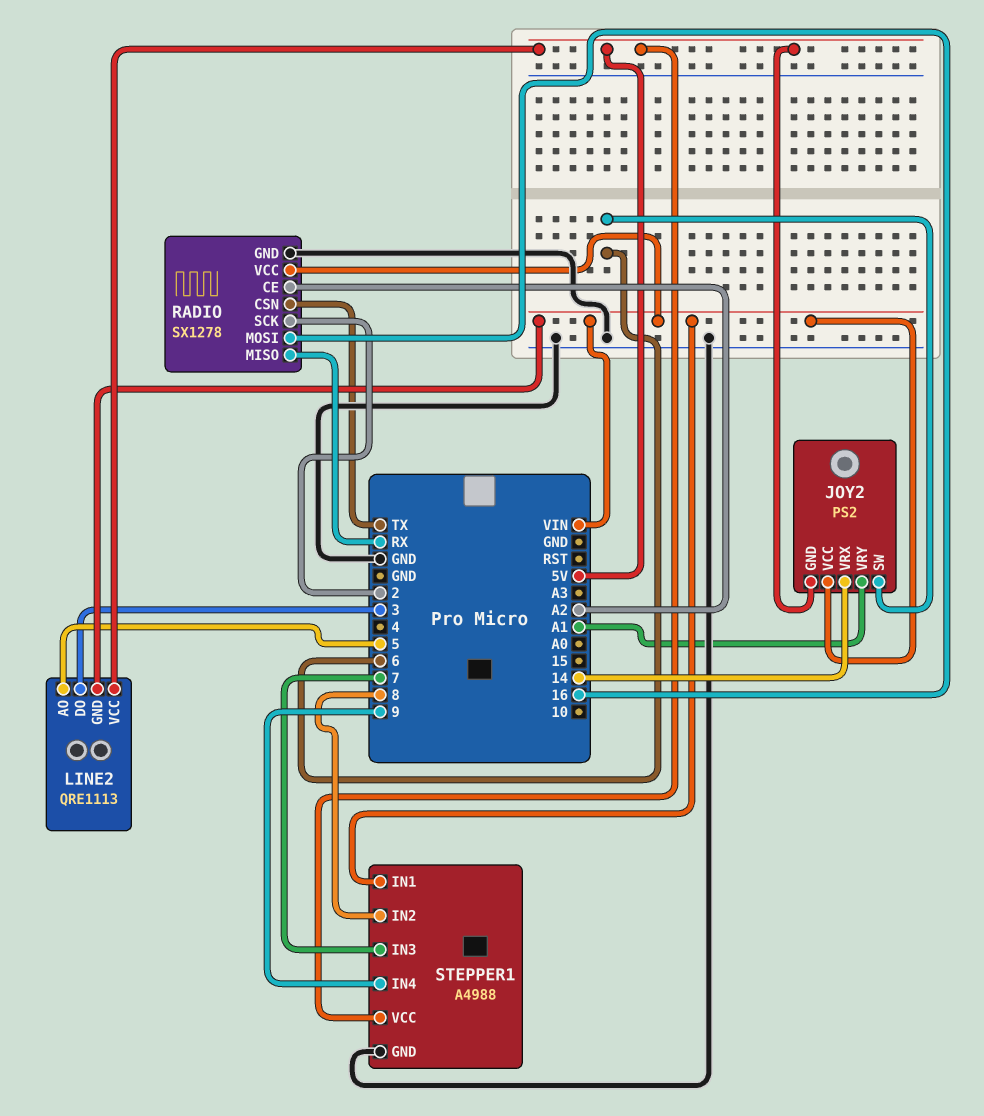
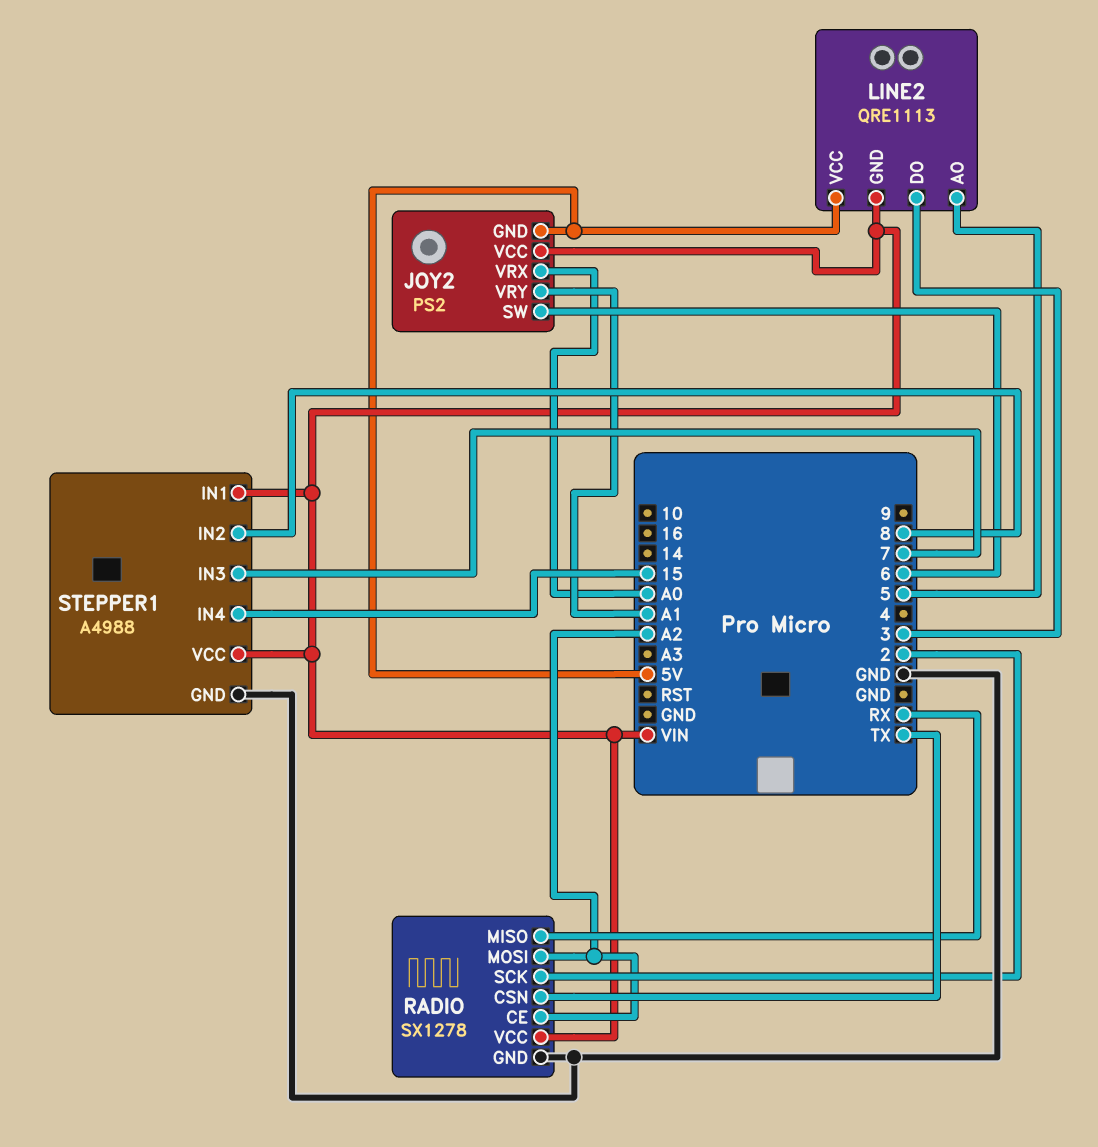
JOY2 pin VRX: 14 -> A0
RADIO pin MOSI: 16 -> A2
STEPPER1 pin IN4: 9 -> 15
STEPPER1 pin VCC: 5V -> VIN

